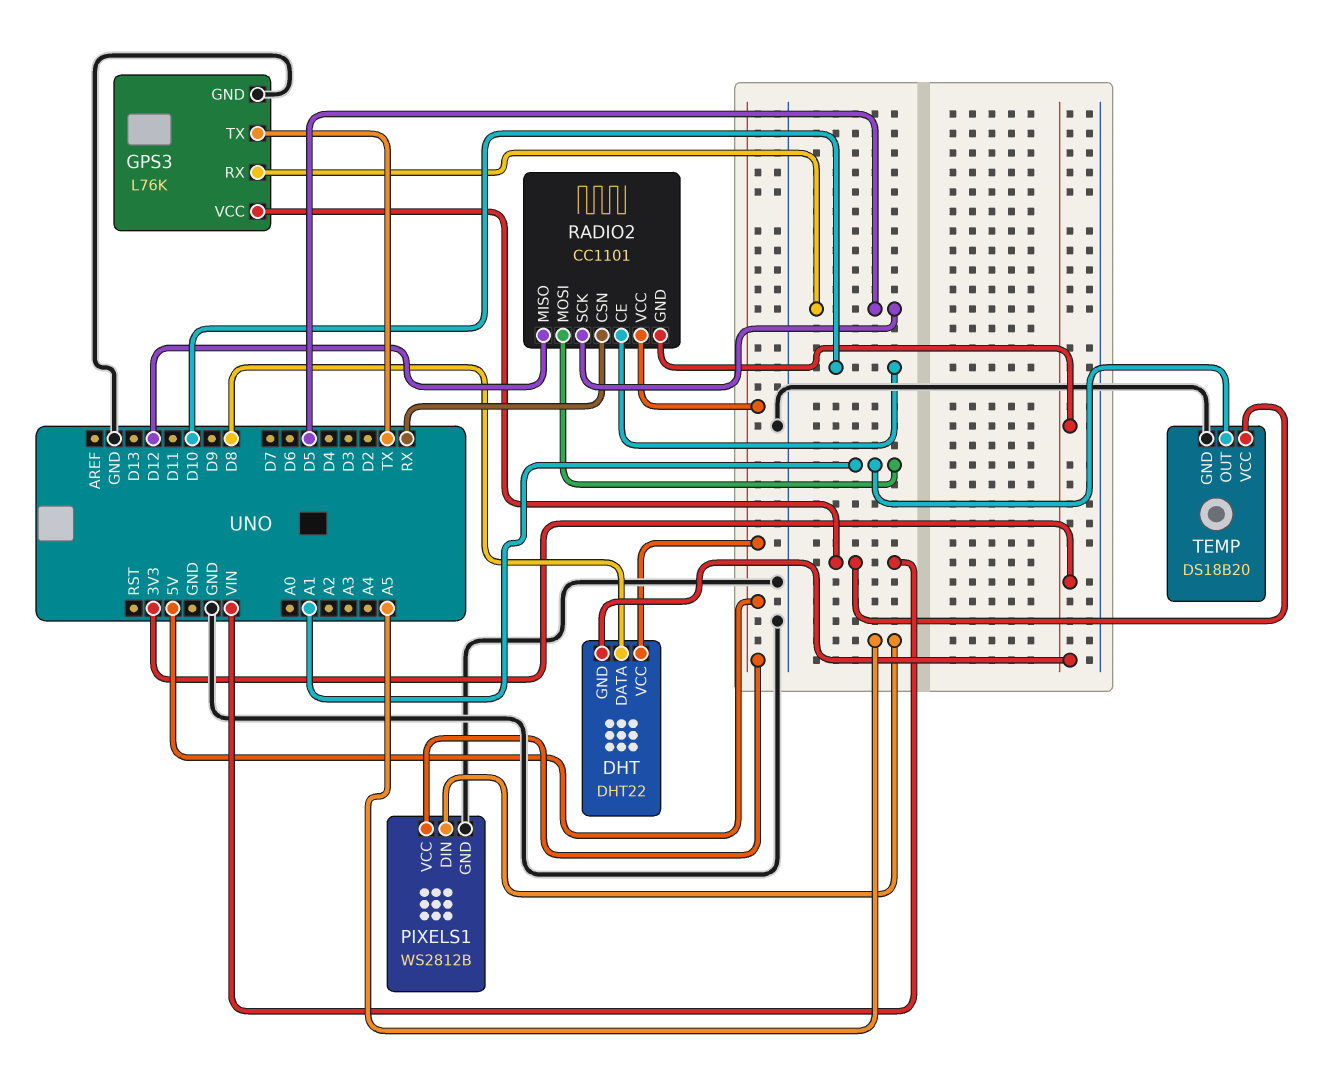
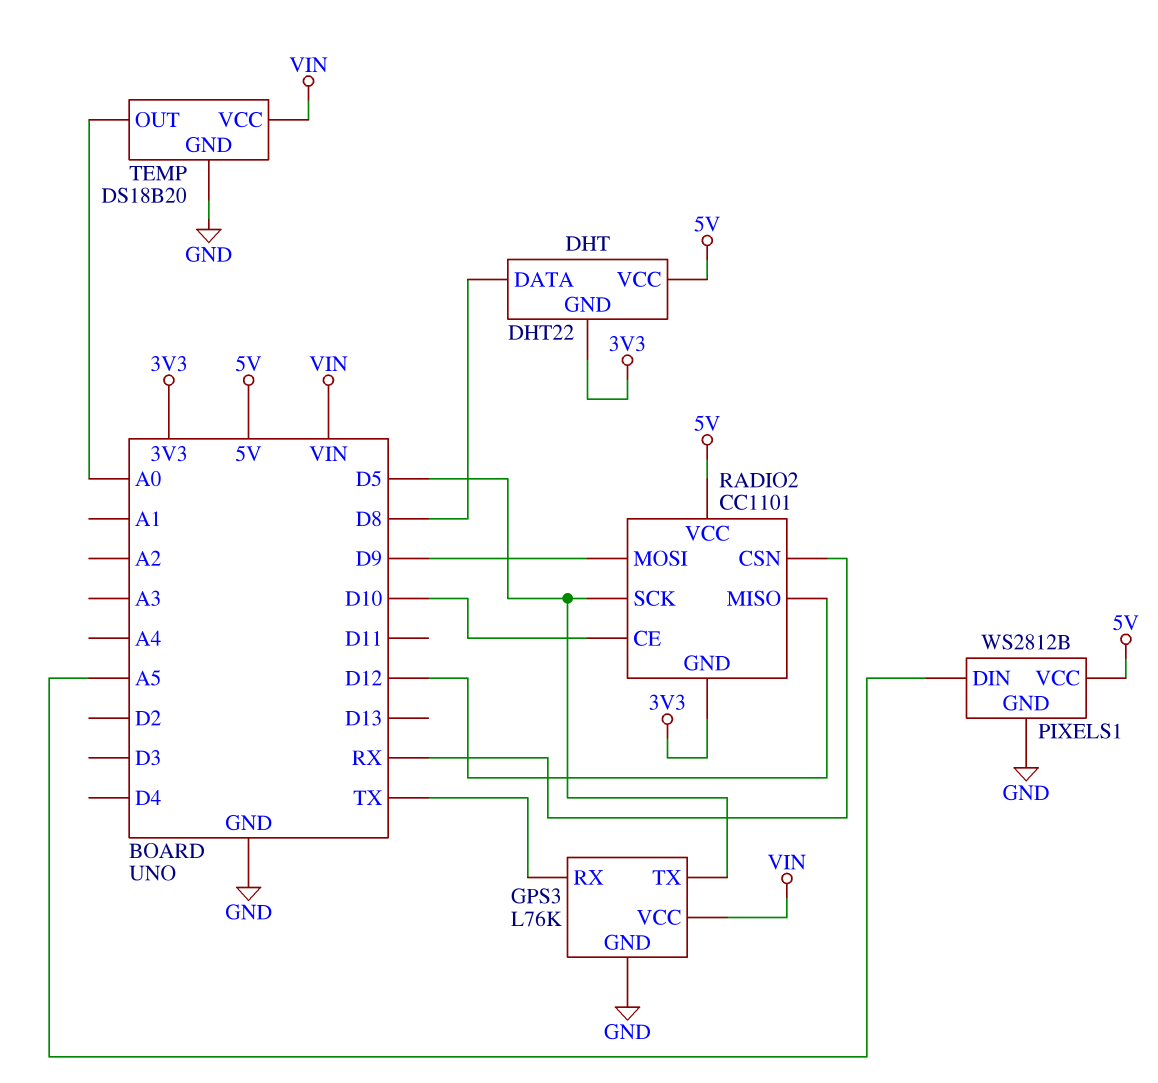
GPS3 pin RX: D5 -> TX
GPS3 pin TX: TX -> D5
RADIO2 pin MOSI: A1 -> D9
TEMP pin OUT: A1 -> A0

